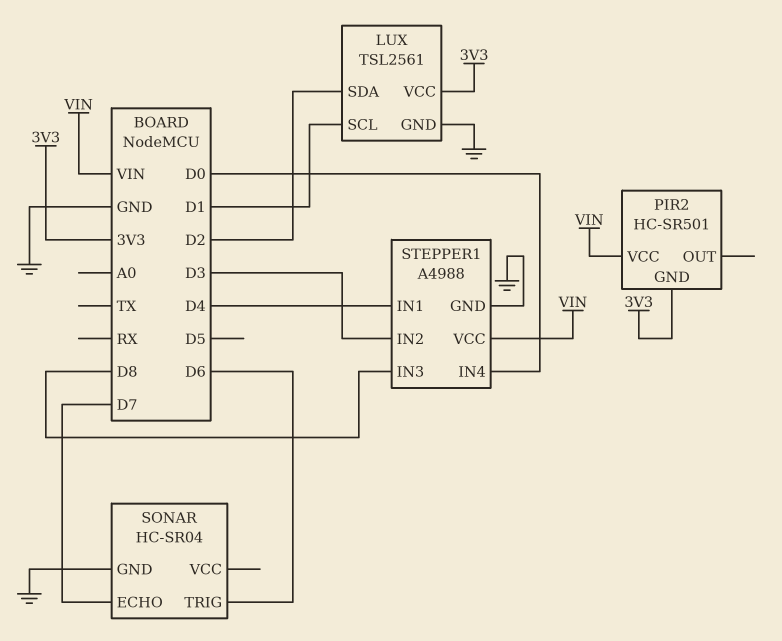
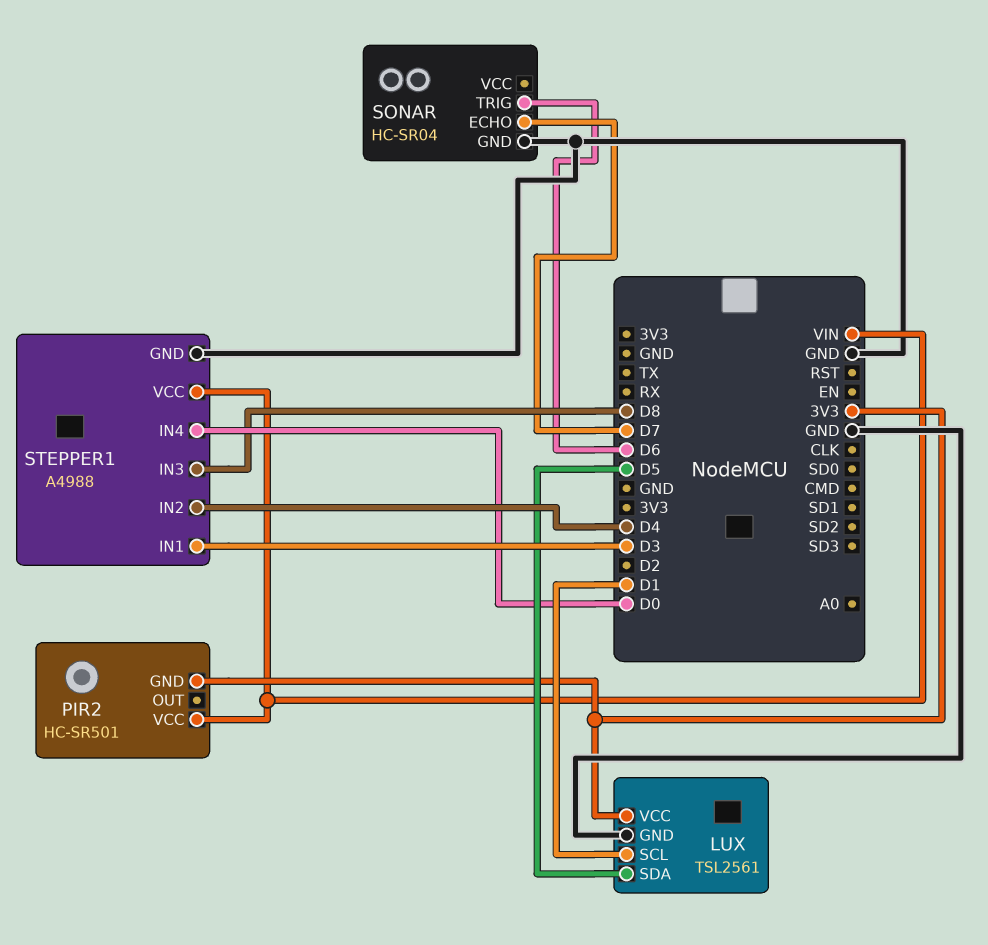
LUX pin SDA: D2 -> D5
STEPPER1 pin IN1: D4 -> D3
STEPPER1 pin IN2: D3 -> D4

